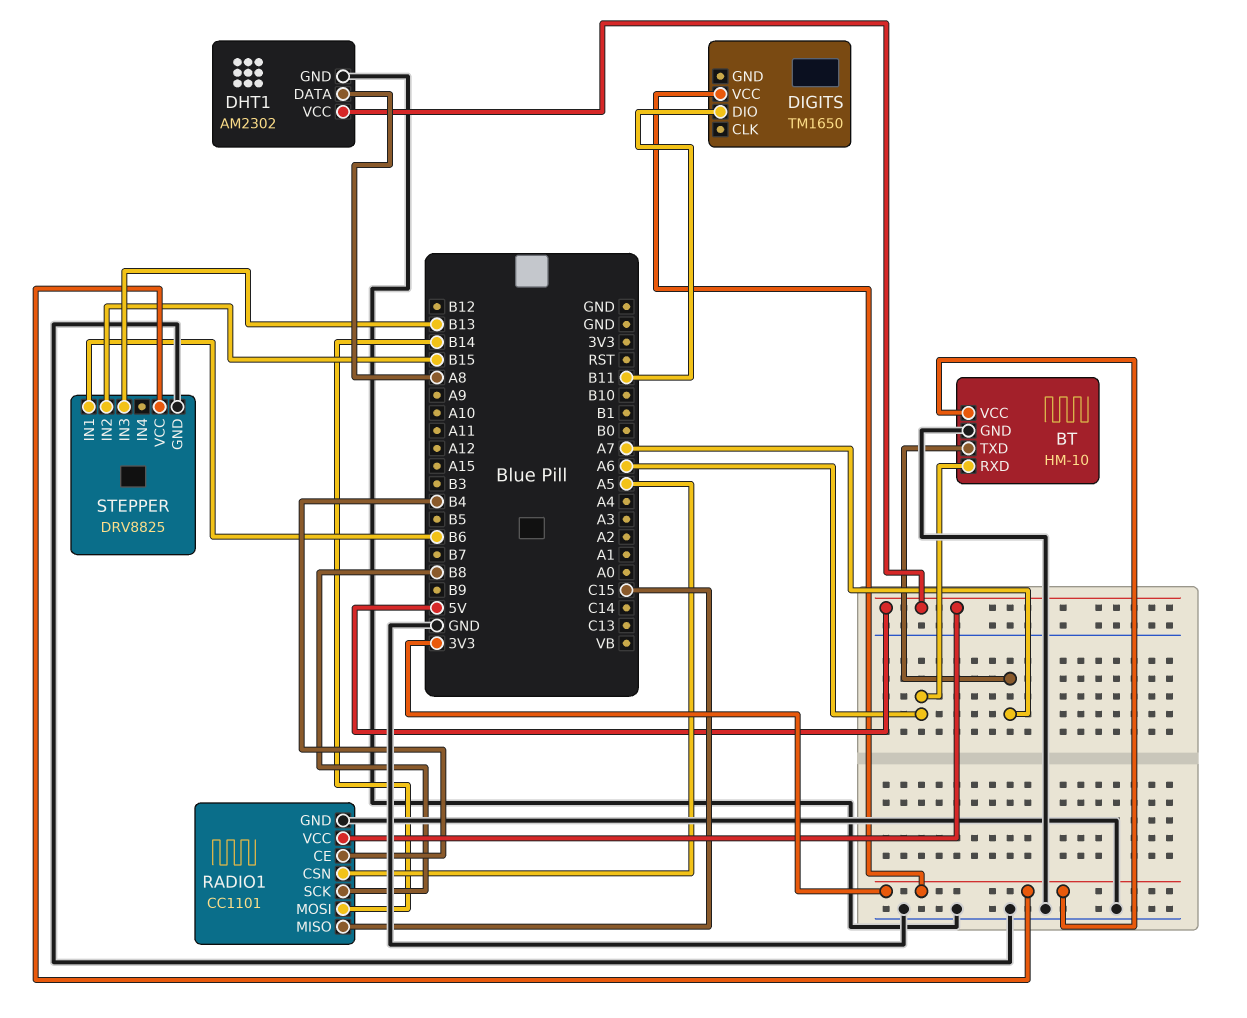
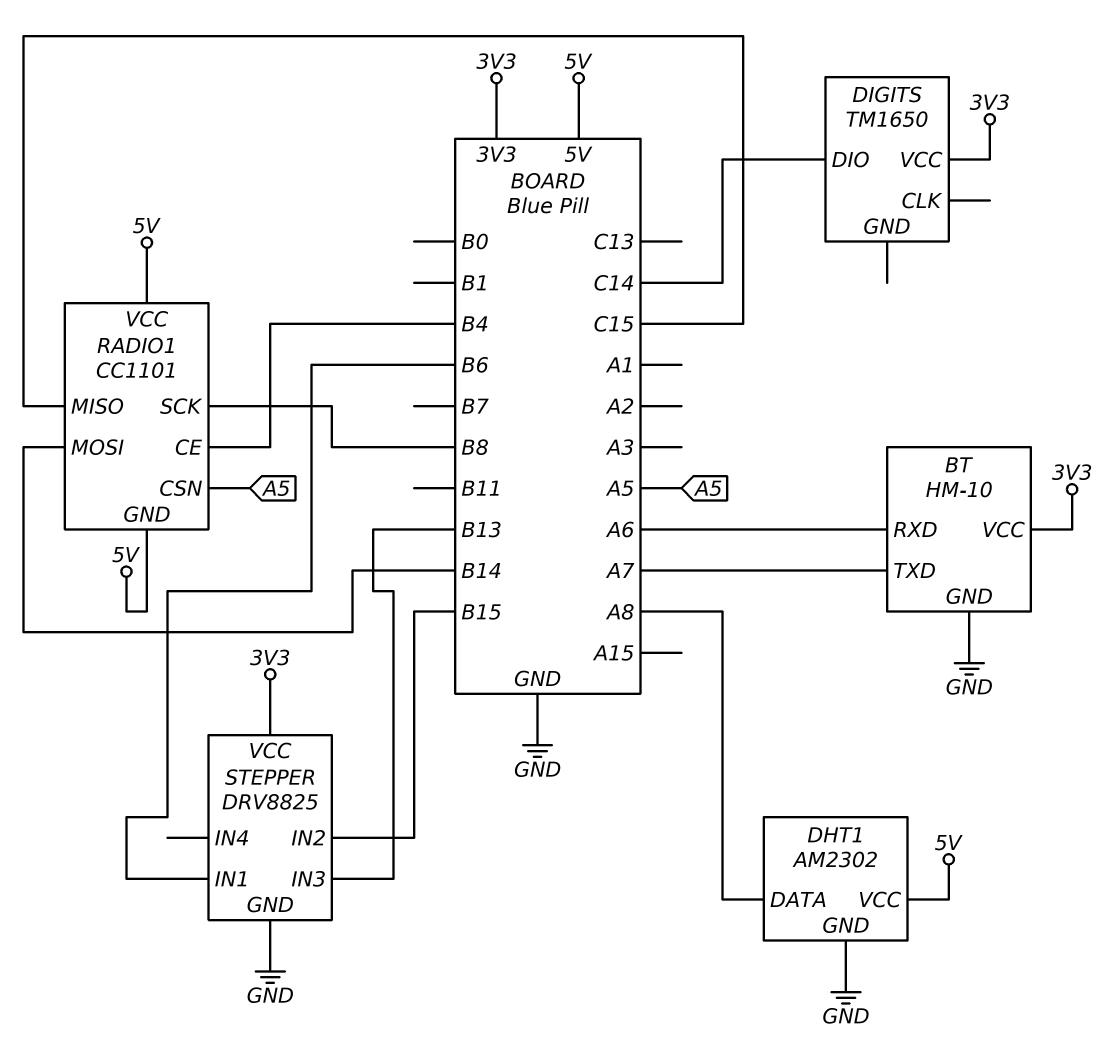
DIGITS pin DIO: B11 -> C14
RADIO1 pin GND: GND -> 5V

